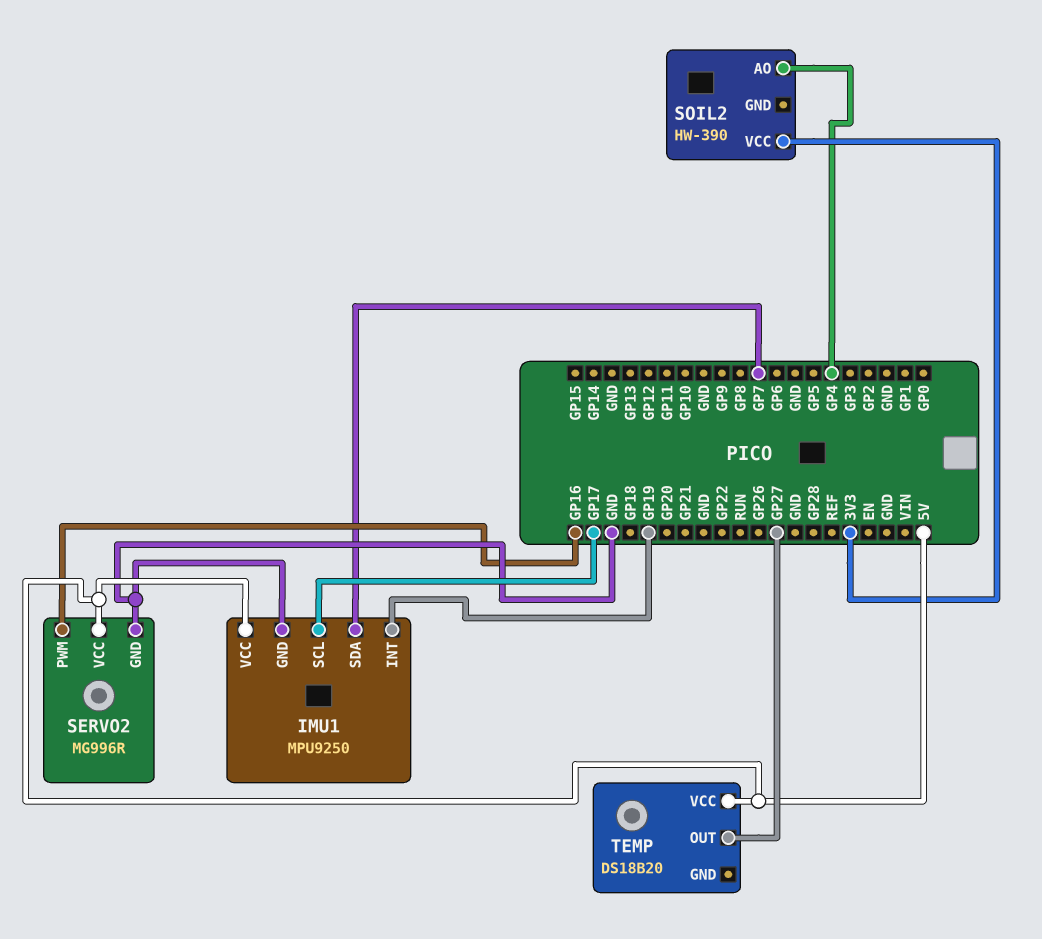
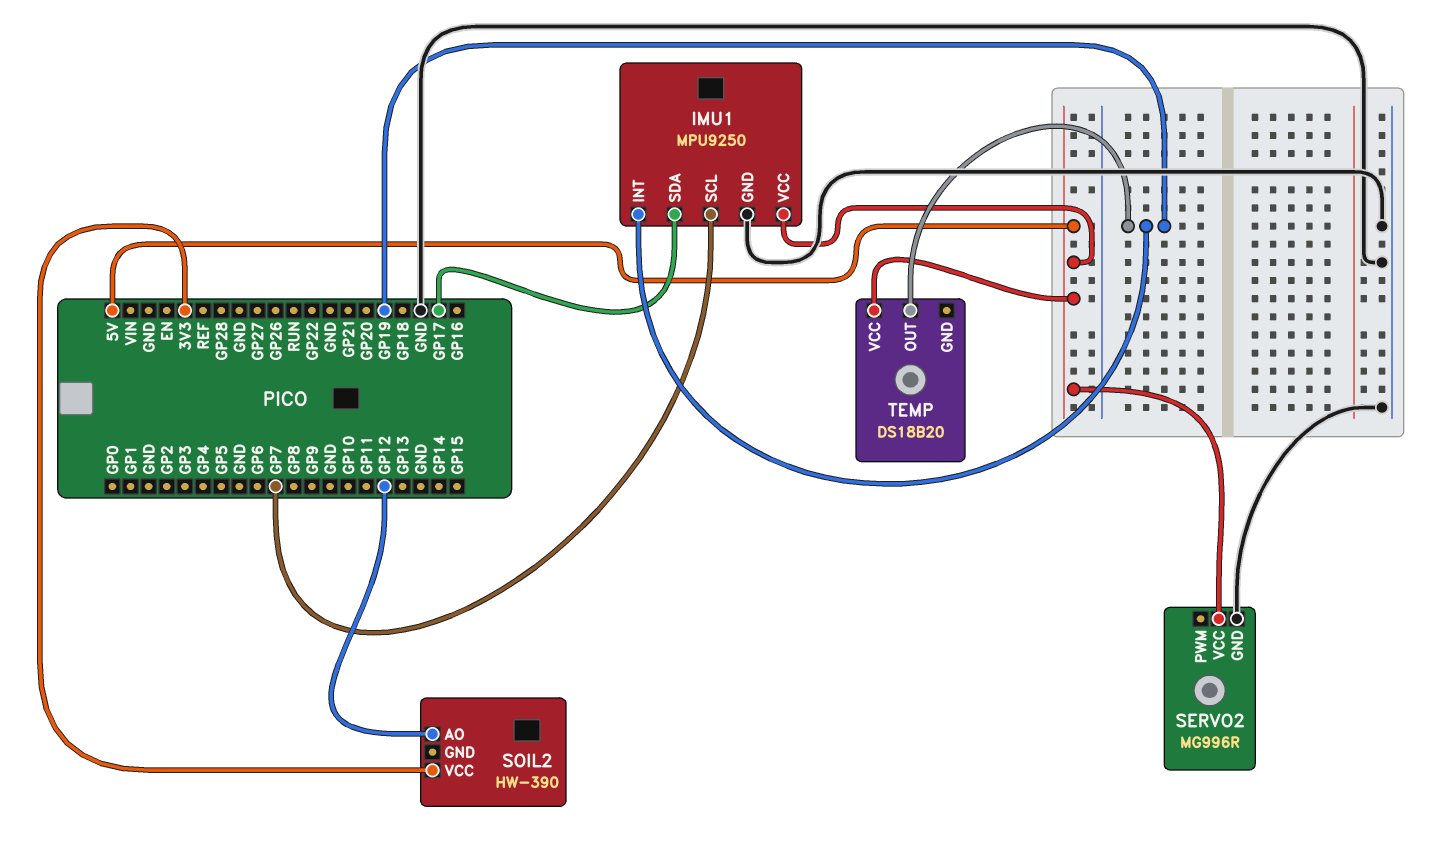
IMU1 pin SCL: GP17 -> GP7
IMU1 pin SDA: GP7 -> GP17
SERVO2 pin PWM: GP16 -> none
SOIL2 pin AO: GP4 -> GP12
TEMP pin OUT: GP27 -> GP19

